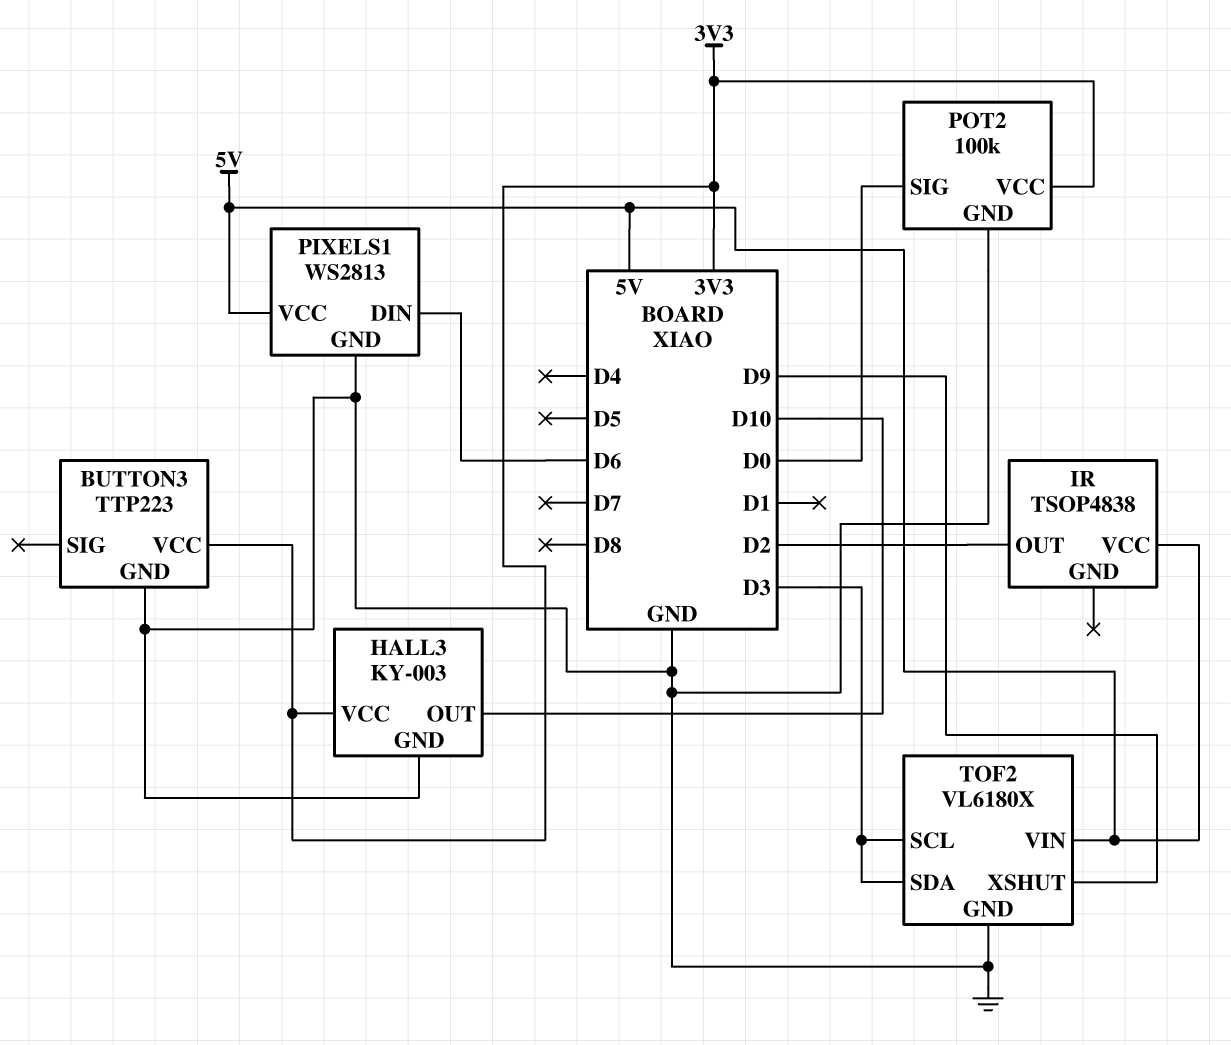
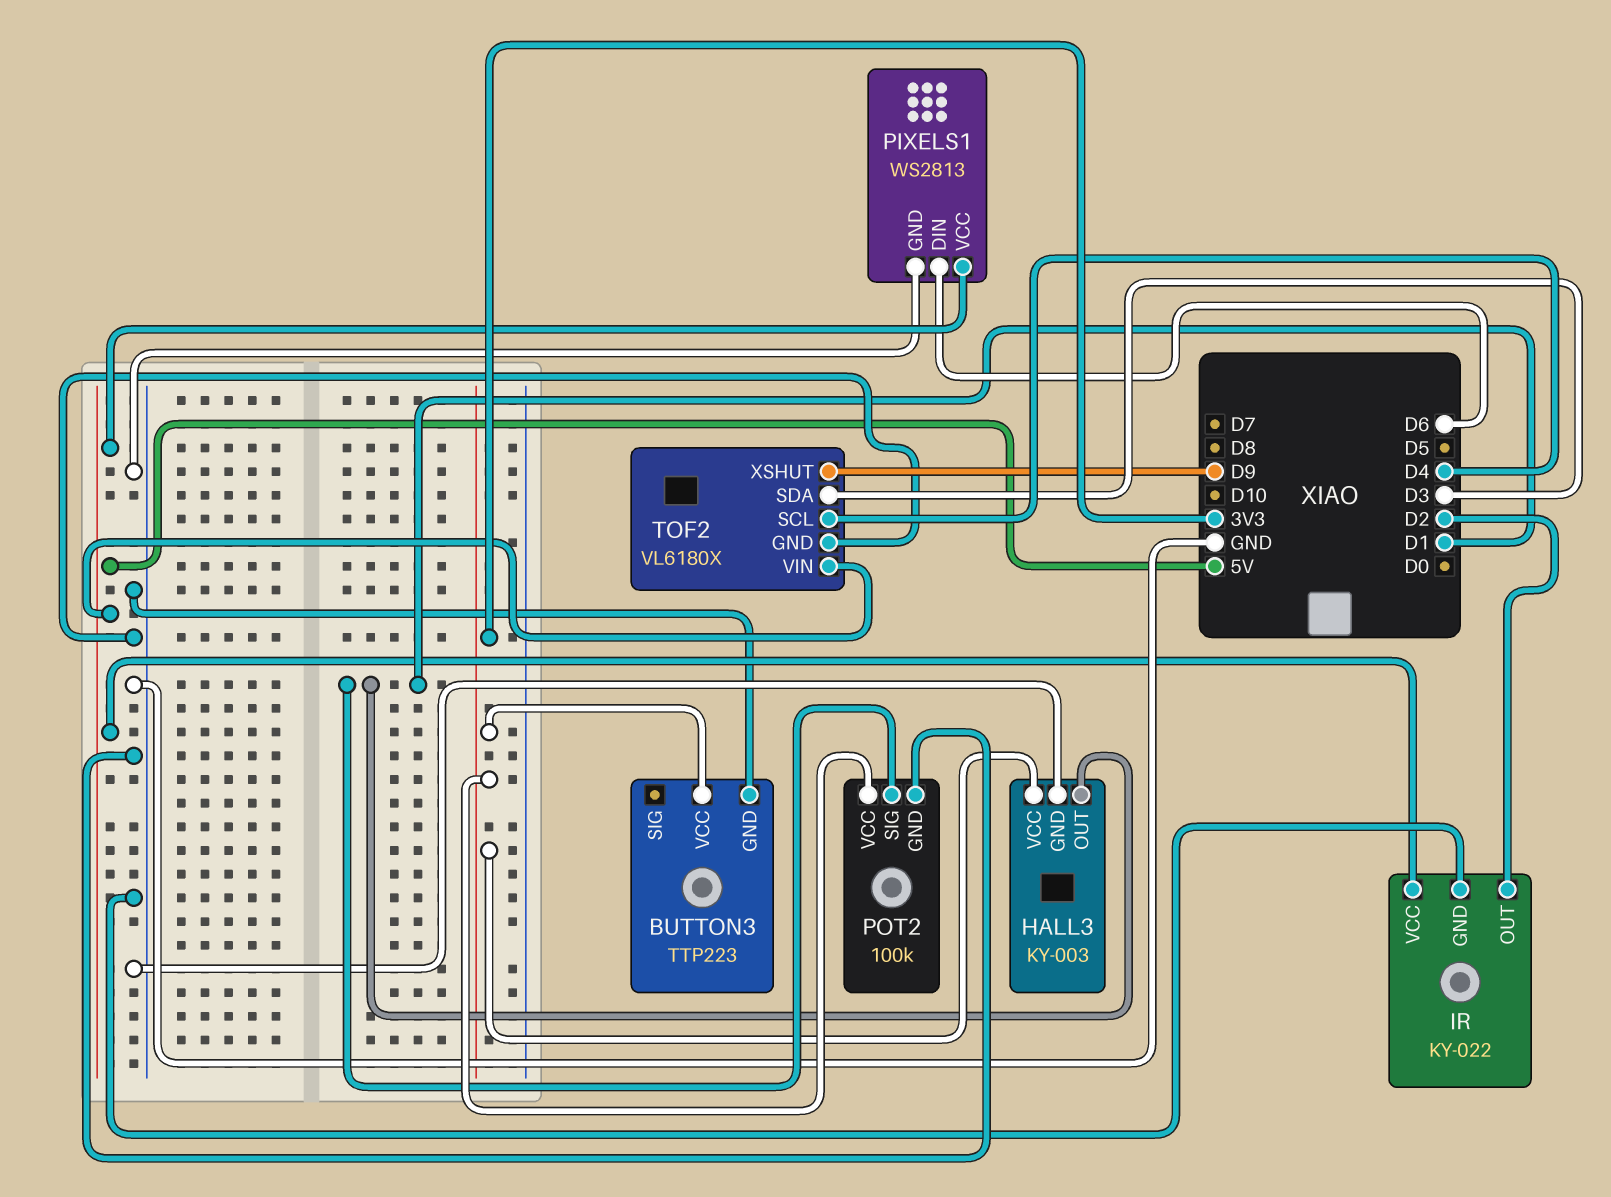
HALL3 pin OUT: D10 -> D1
IR: TSOP4838 -> KY-022
IR pin GND: none -> GND
POT2 pin SIG: D0 -> D1
TOF2 pin SCL: D3 -> D4

